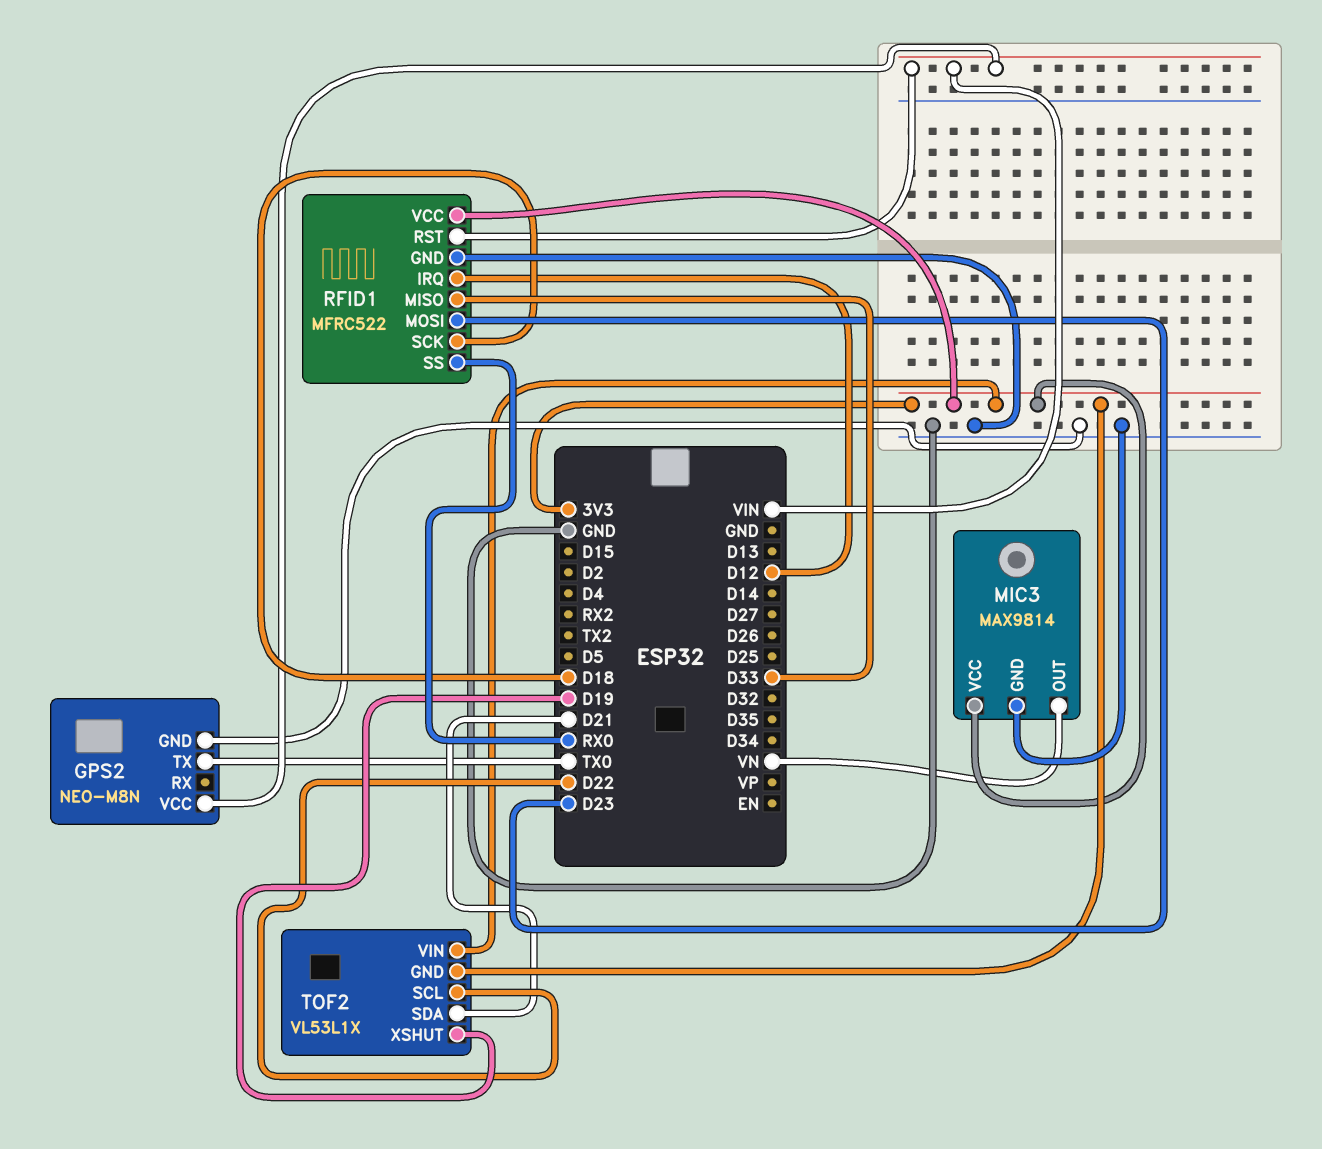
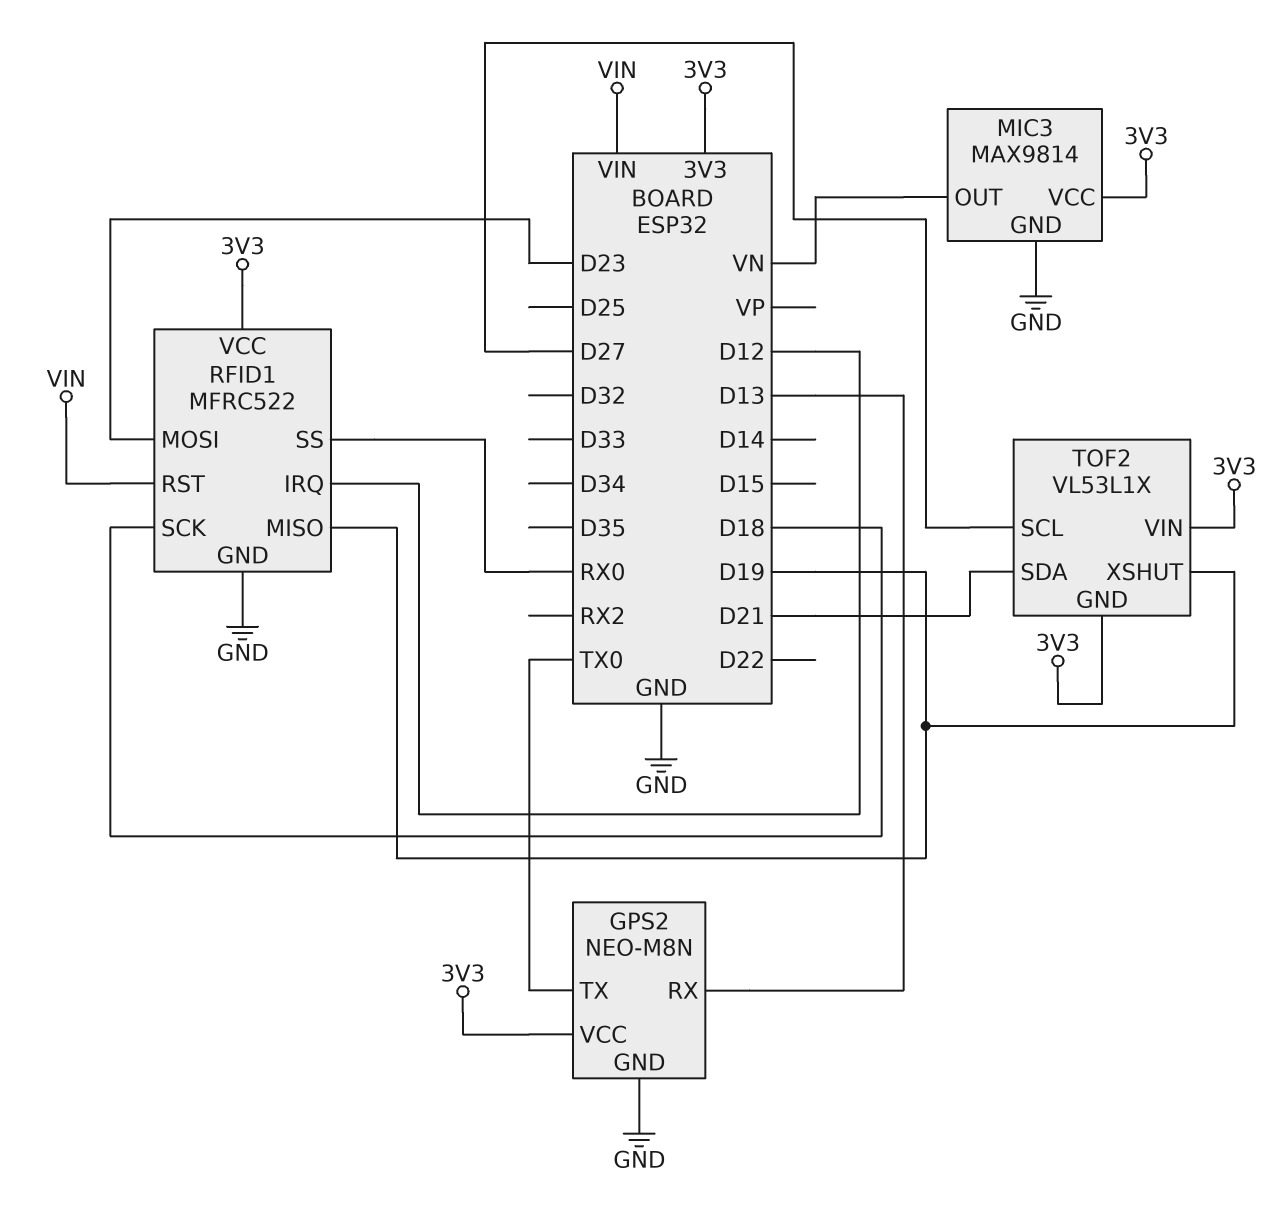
GPS2 pin RX: none -> D13
GPS2 pin VCC: VIN -> 3V3
RFID1 pin MISO: D33 -> D19
TOF2 pin SCL: D22 -> D27

